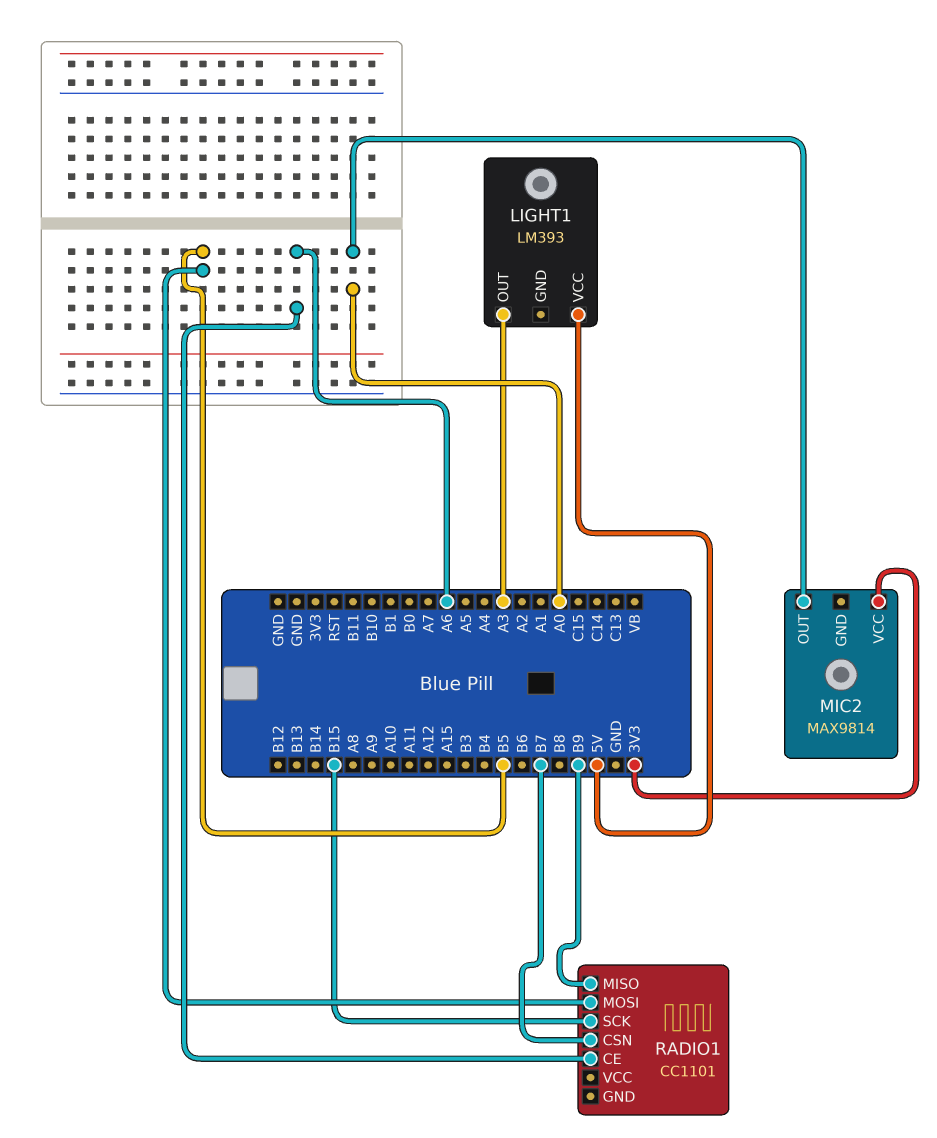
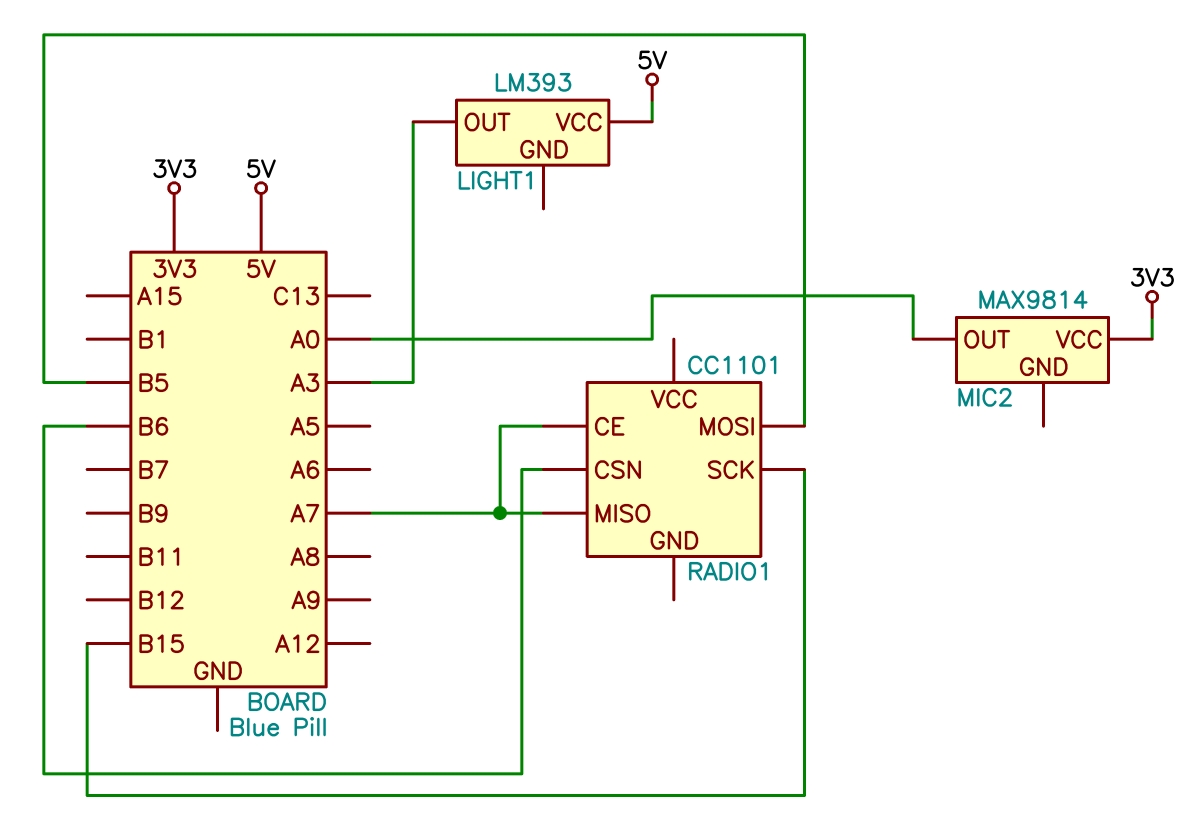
RADIO1 pin CE: A6 -> A7
RADIO1 pin CSN: B7 -> B6
RADIO1 pin MISO: B9 -> A7

